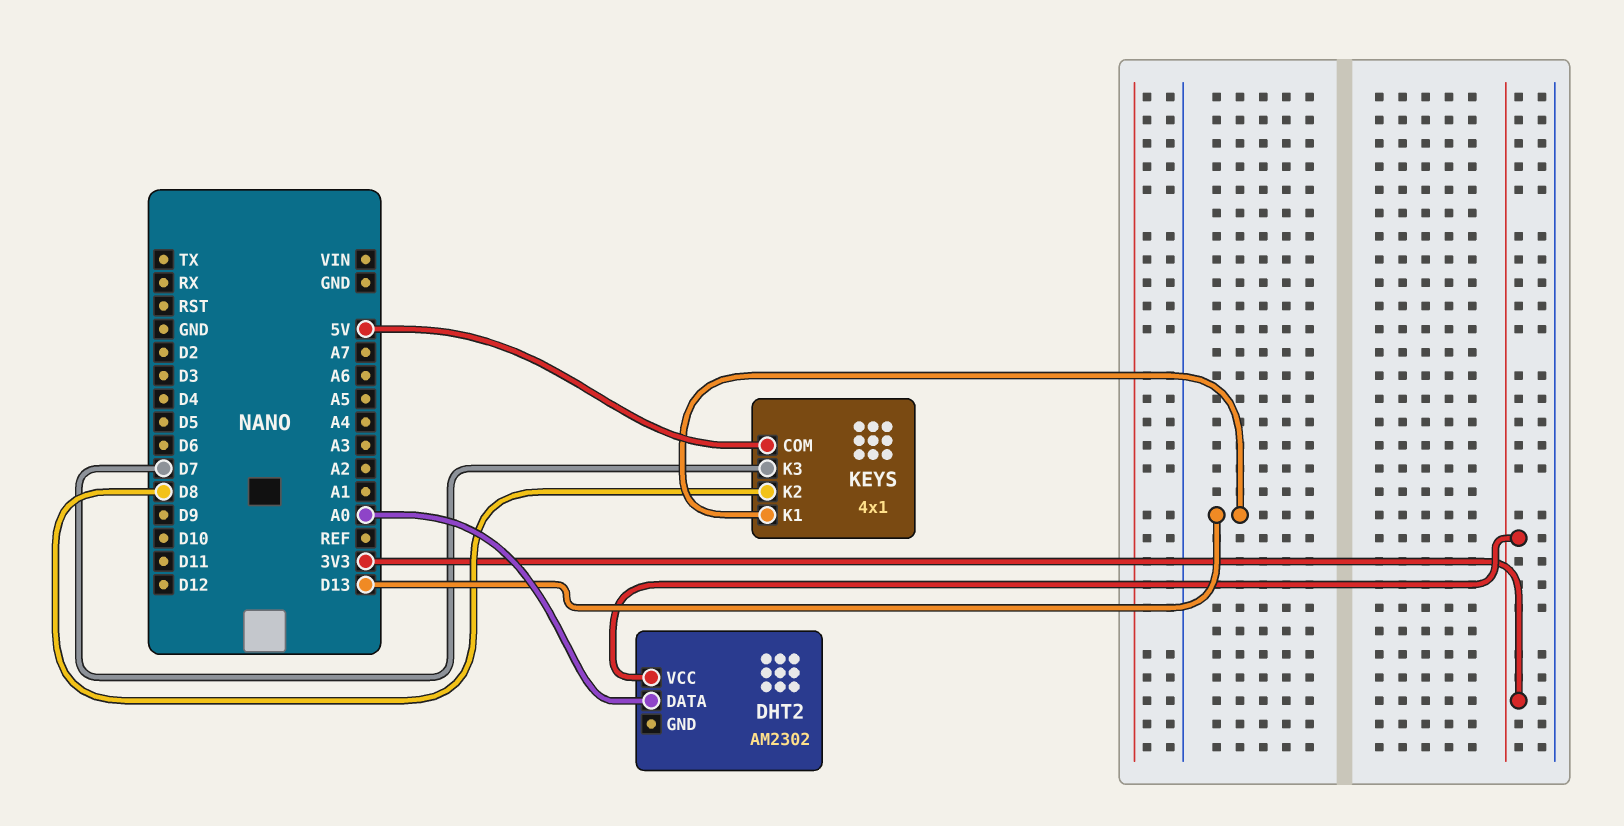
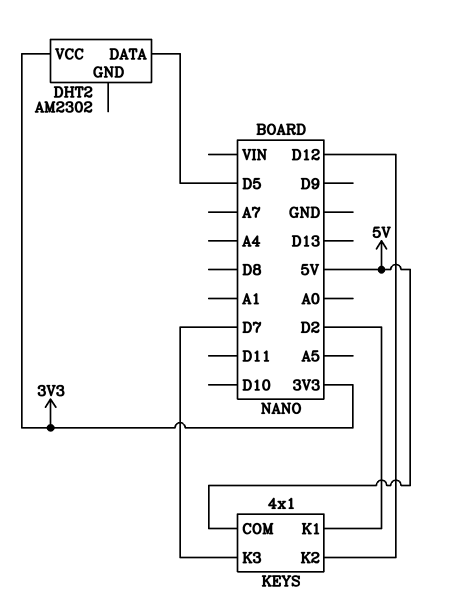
DHT2 pin DATA: A0 -> D5
KEYS pin K1: D13 -> D2
KEYS pin K2: D8 -> D12

